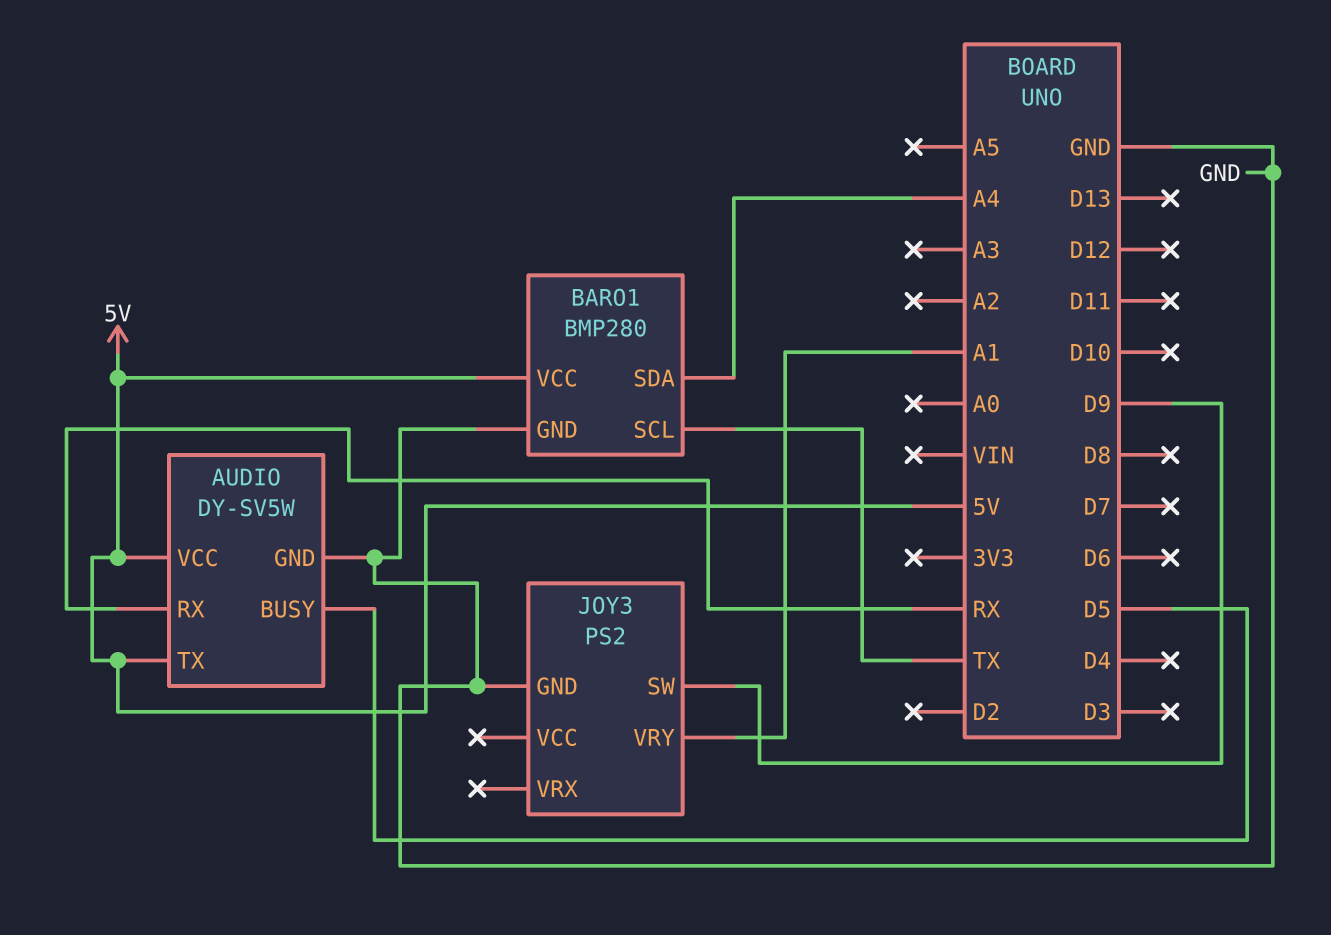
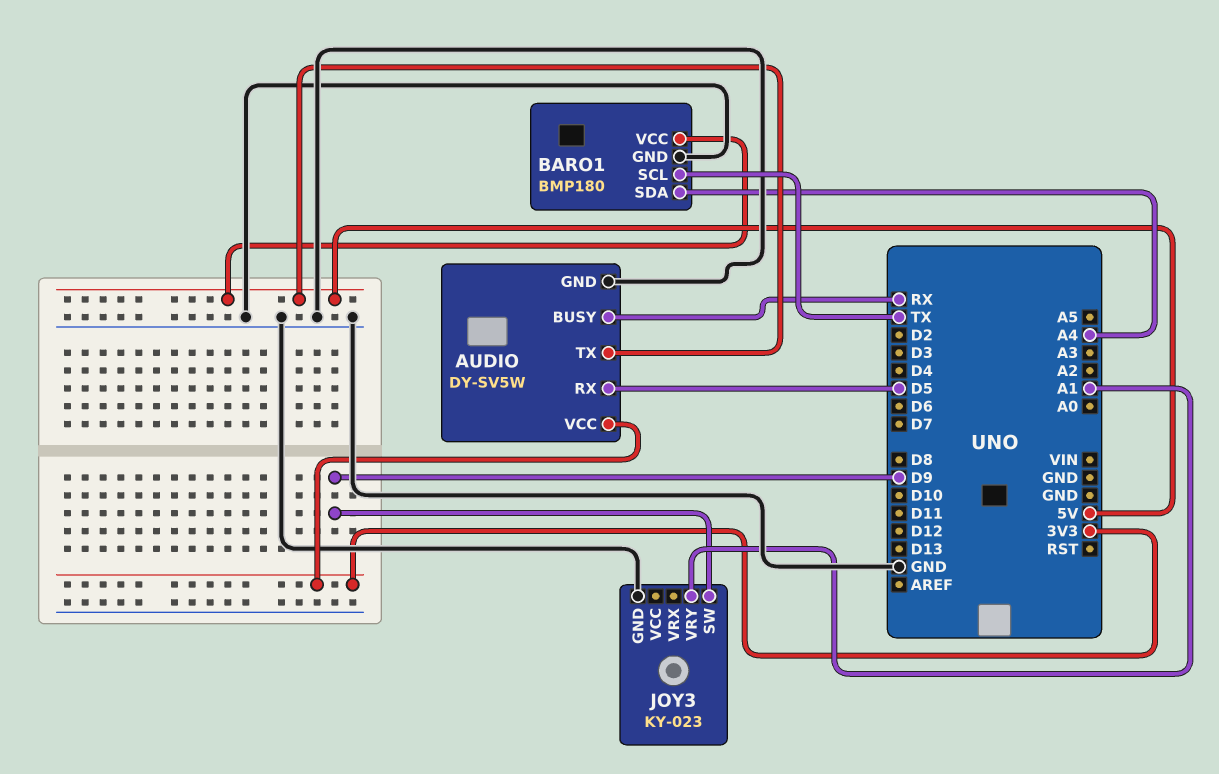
AUDIO pin BUSY: D5 -> RX
AUDIO pin RX: RX -> D5
AUDIO pin VCC: 5V -> 3V3
BARO1: BMP280 -> BMP180
JOY3: PS2 -> KY-023

